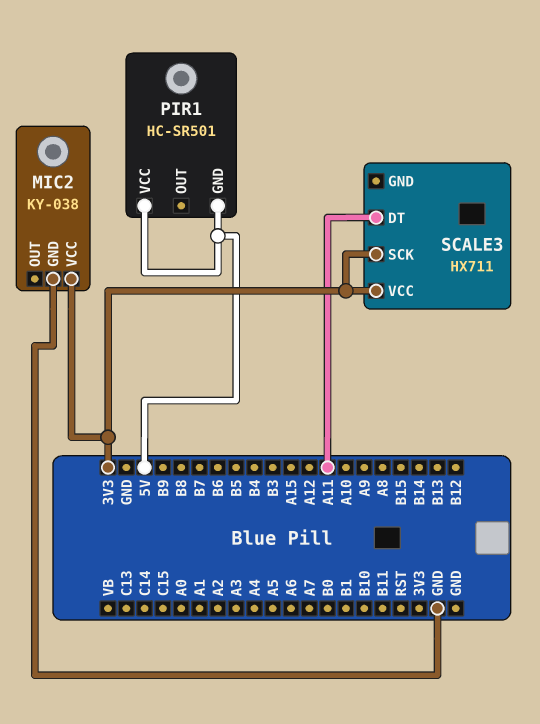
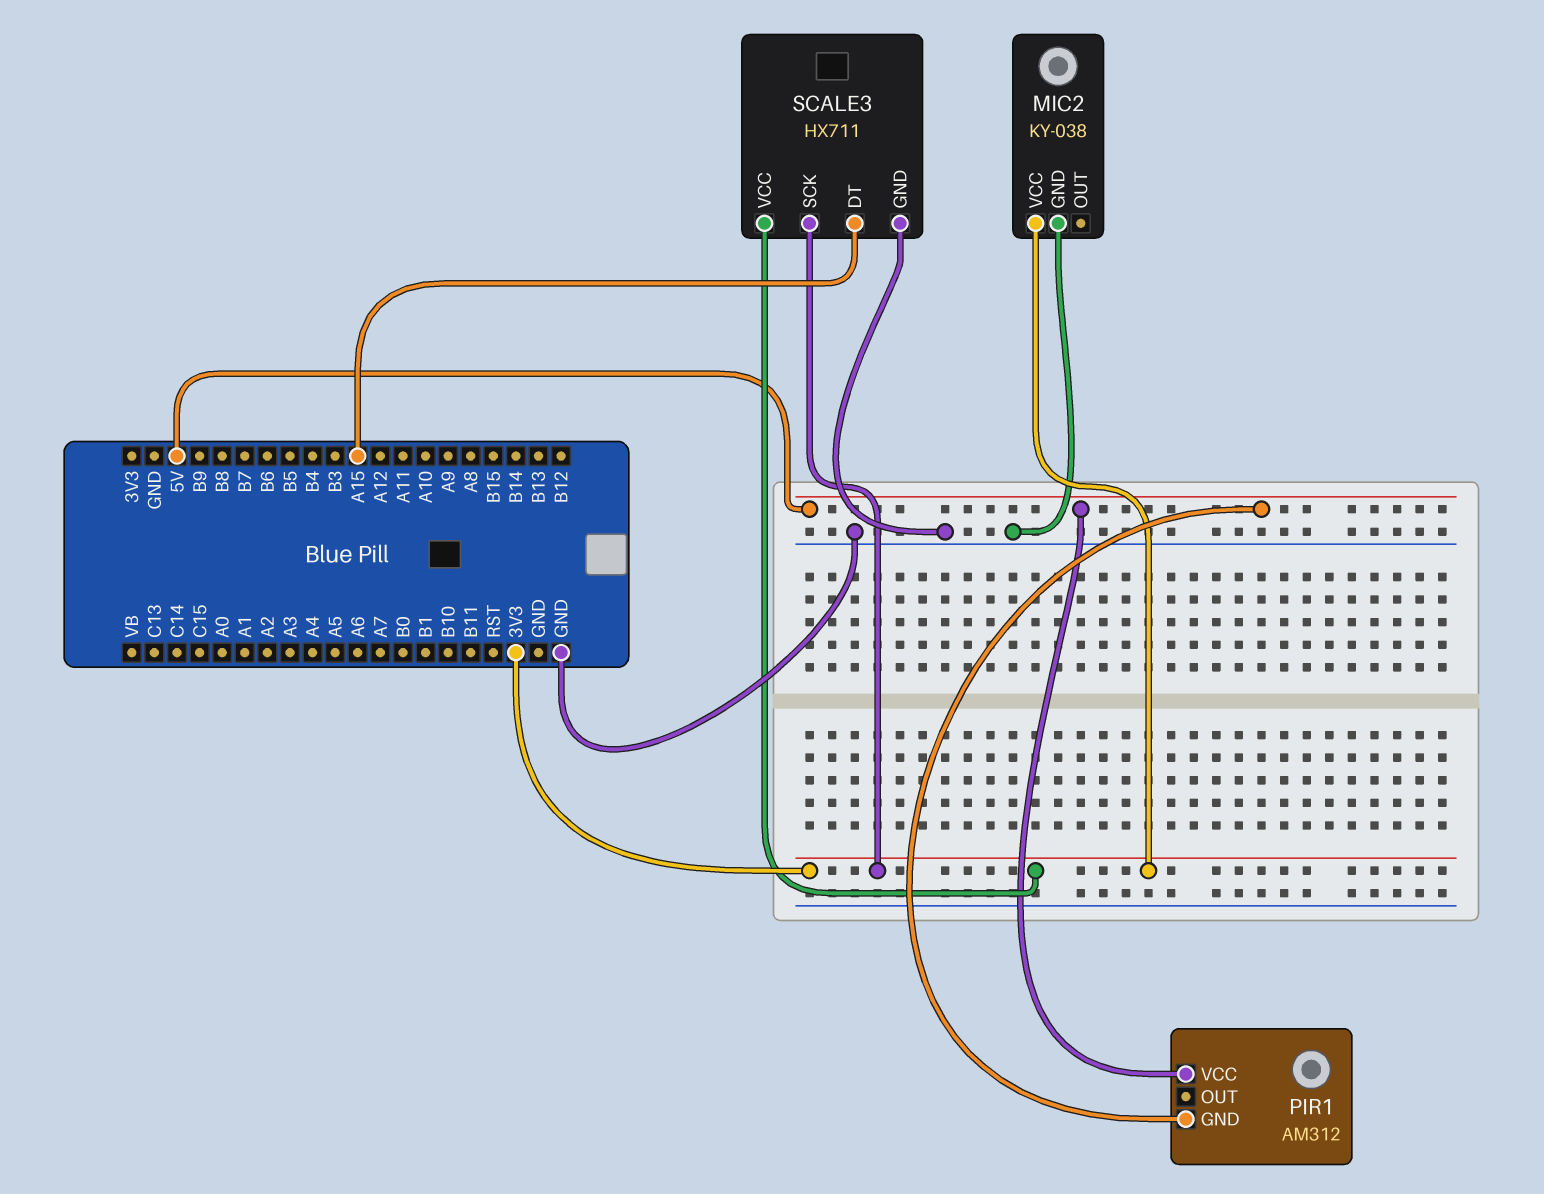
PIR1: HC-SR501 -> AM312
SCALE3 pin DT: A11 -> A15
SCALE3 pin GND: none -> GND

